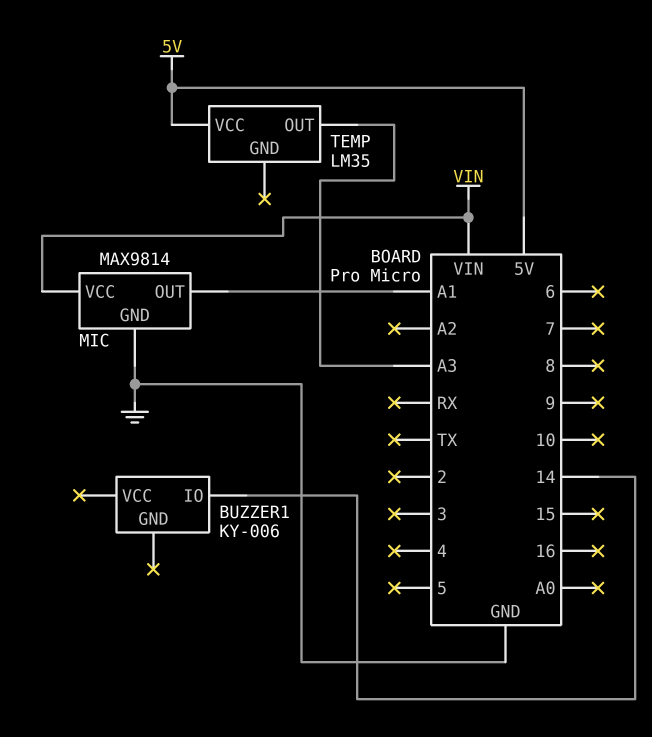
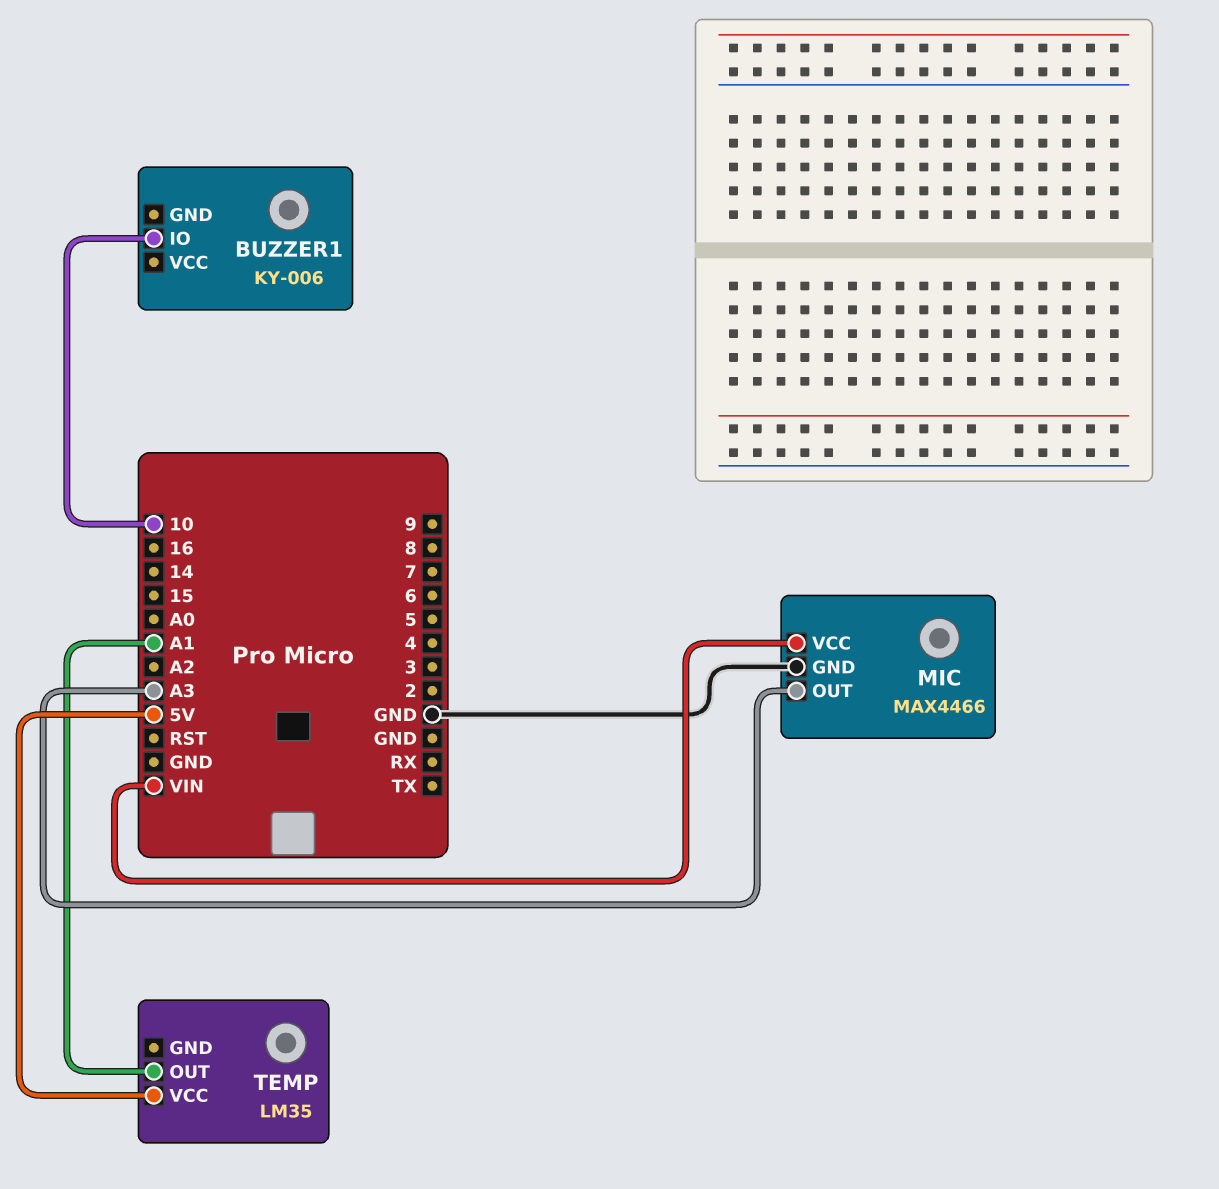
BUZZER1 pin IO: 14 -> 10
MIC: MAX9814 -> MAX4466
MIC pin OUT: A1 -> A3
TEMP pin OUT: A3 -> A1

